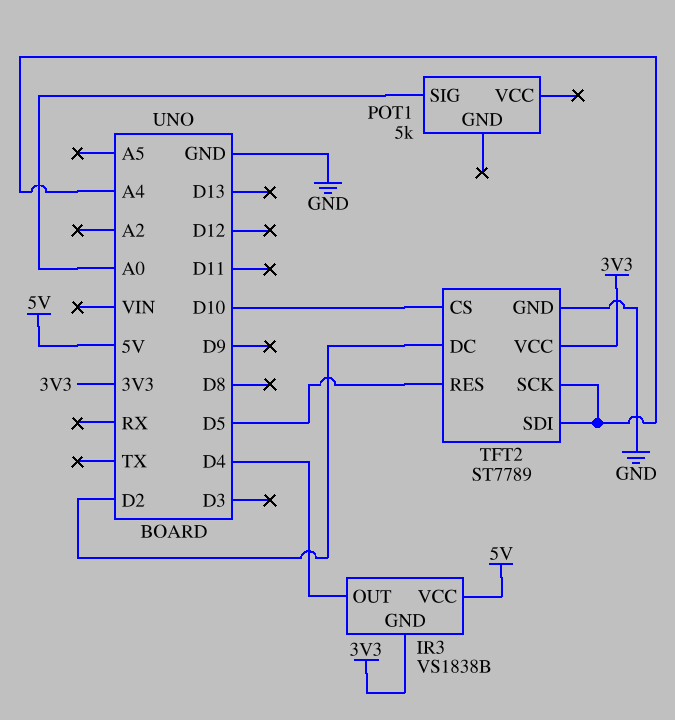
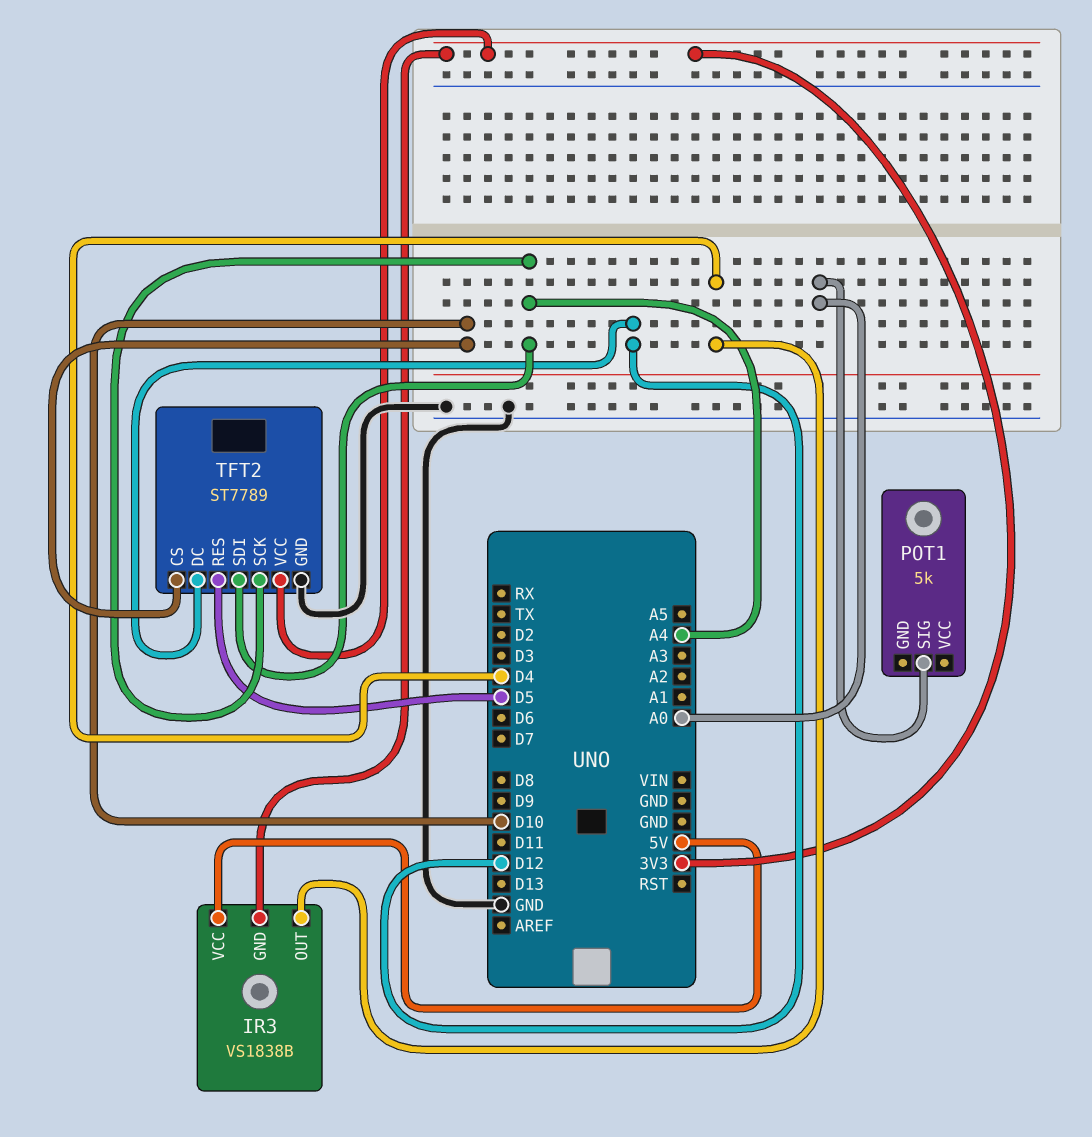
TFT2 pin DC: D2 -> D12

